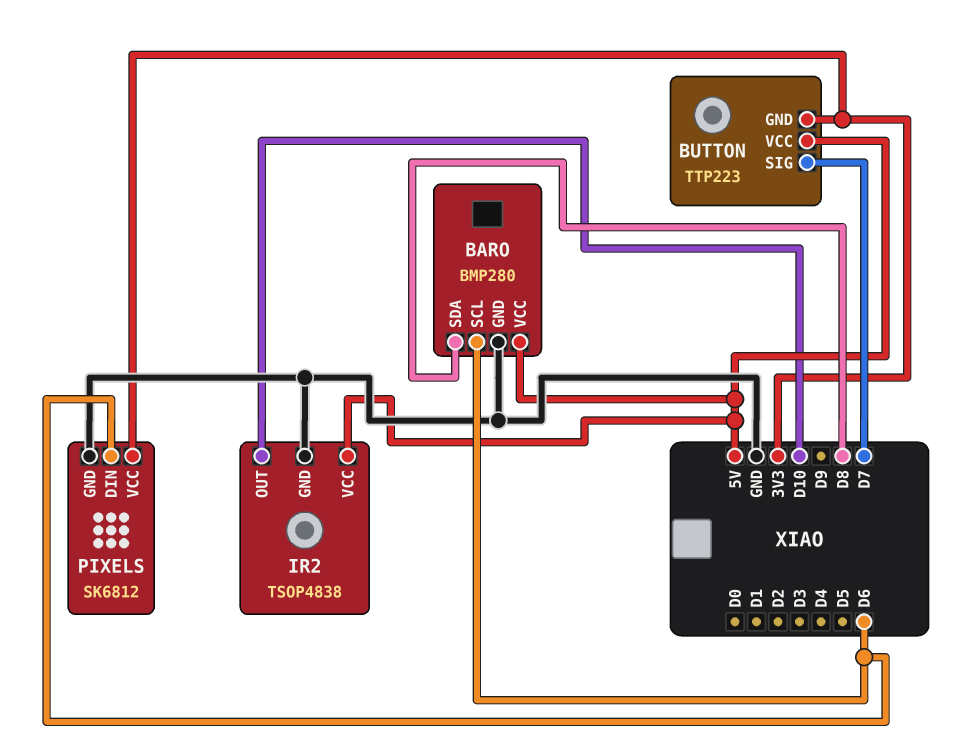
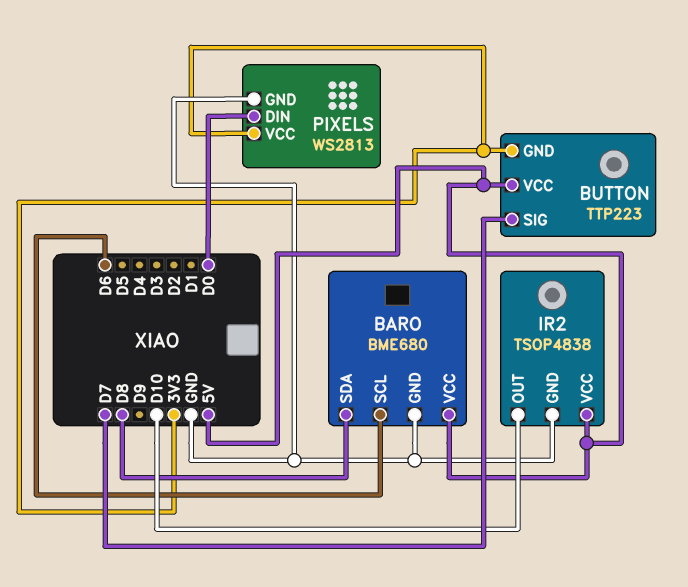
BARO: BMP280 -> BME680
PIXELS: SK6812 -> WS2813
PIXELS pin DIN: D6 -> D0

